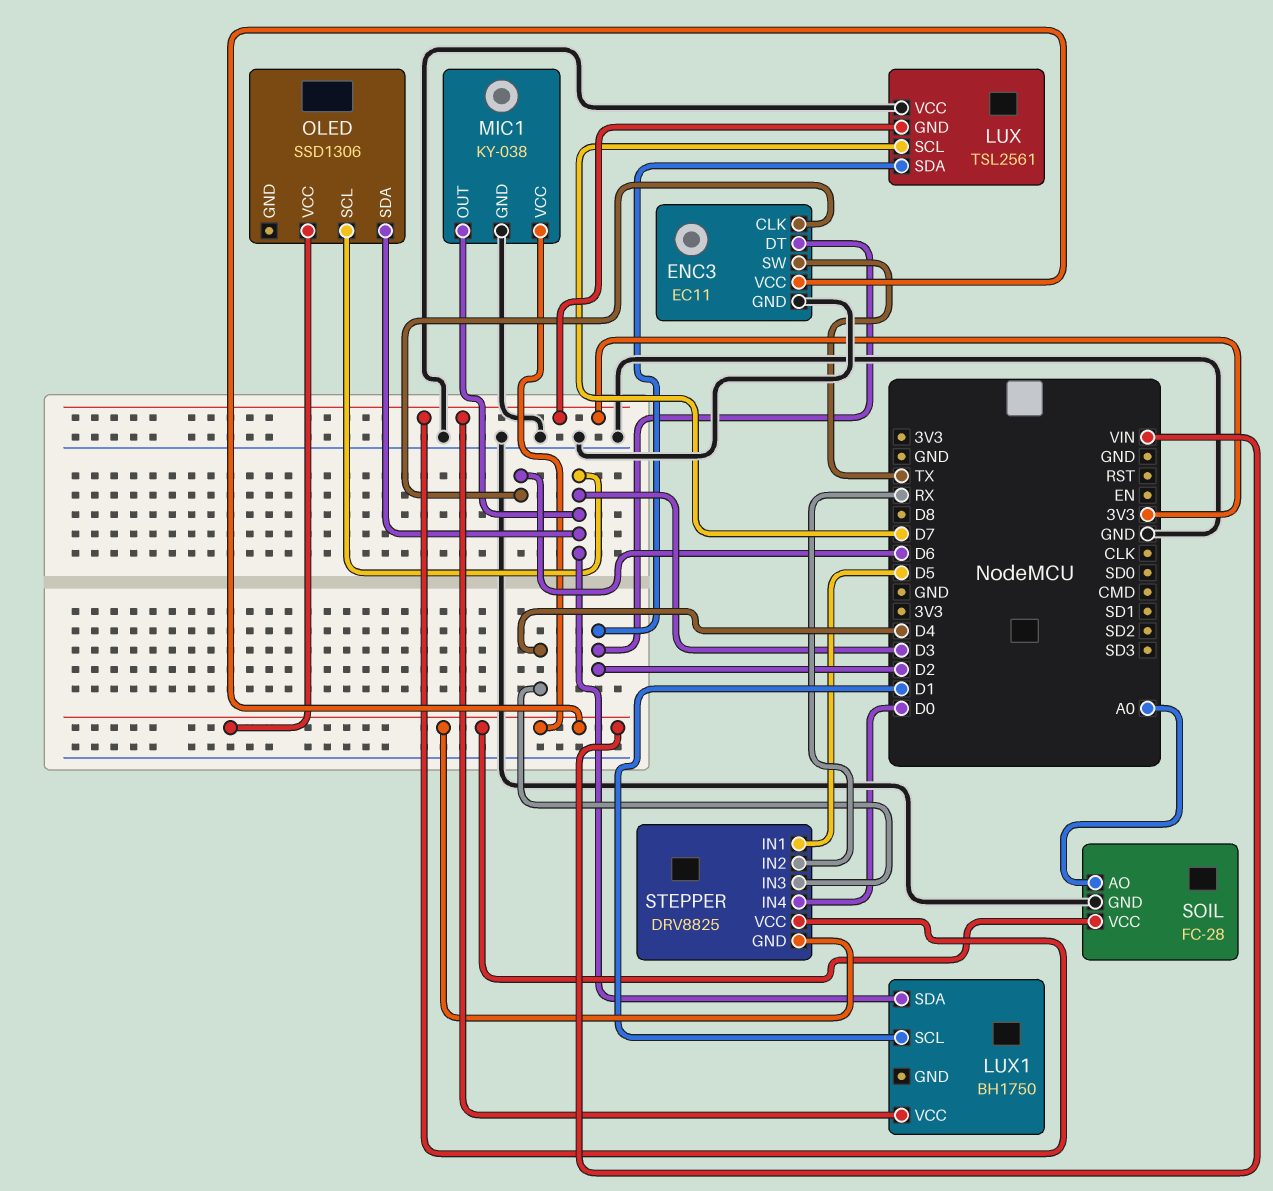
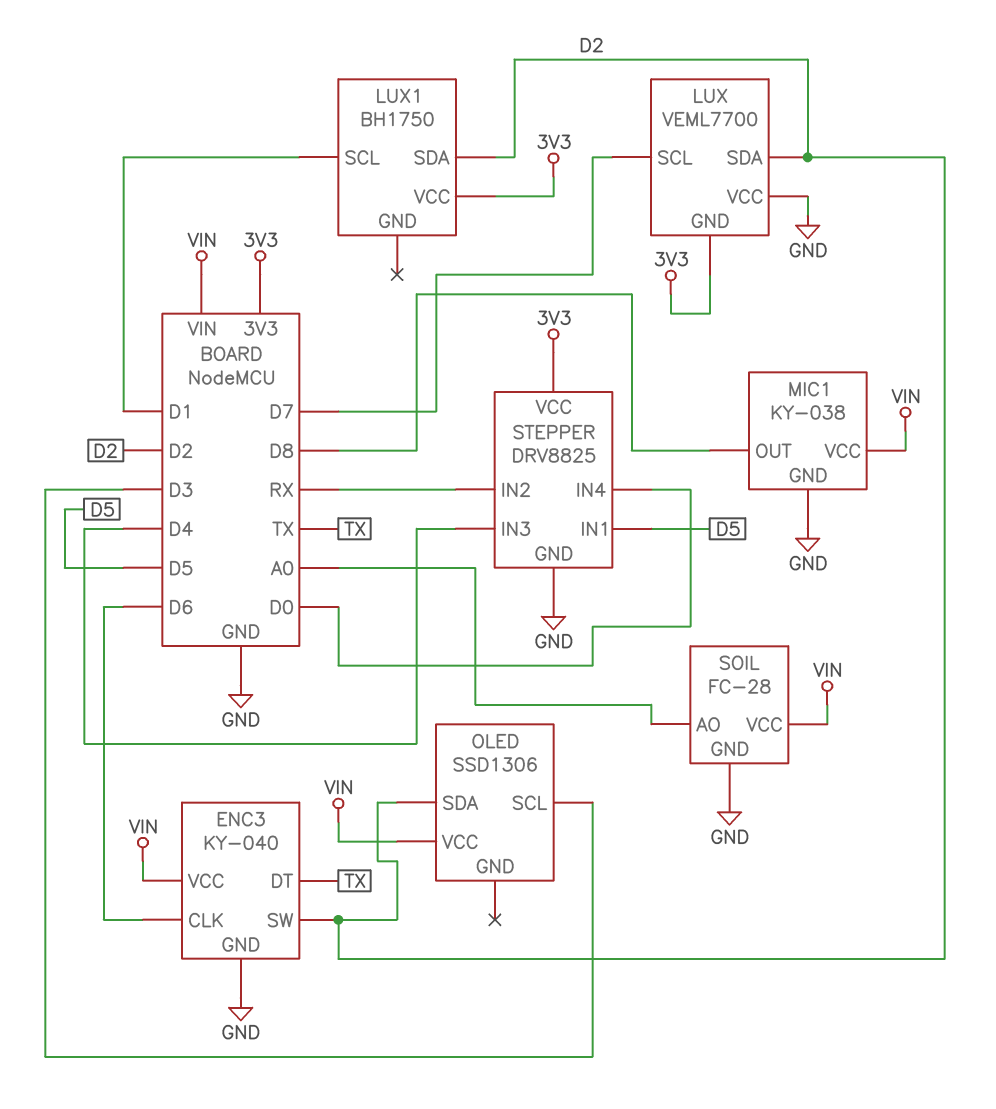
ENC3: EC11 -> KY-040
ENC3 pin DT: D2 -> TX
ENC3 pin SW: TX -> D2
LUX: TSL2561 -> VEML7700
LUX1 pin SDA: D3 -> D2
MIC1 pin OUT: D3 -> D8
OLED pin SDA: D3 -> D2
STEPPER pin GND: VIN -> GND

